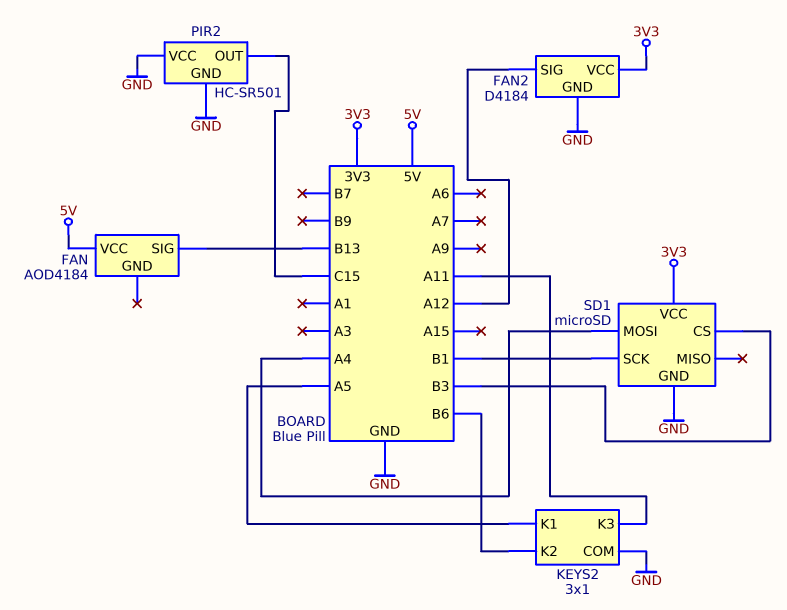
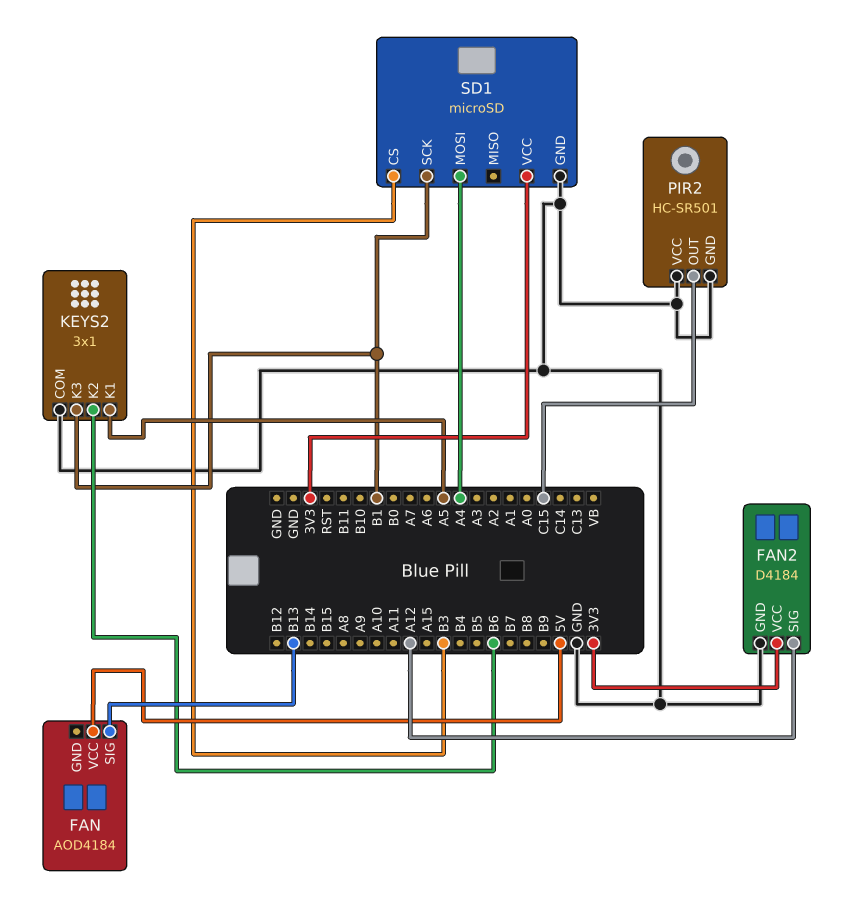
KEYS2 pin K3: A11 -> B1

